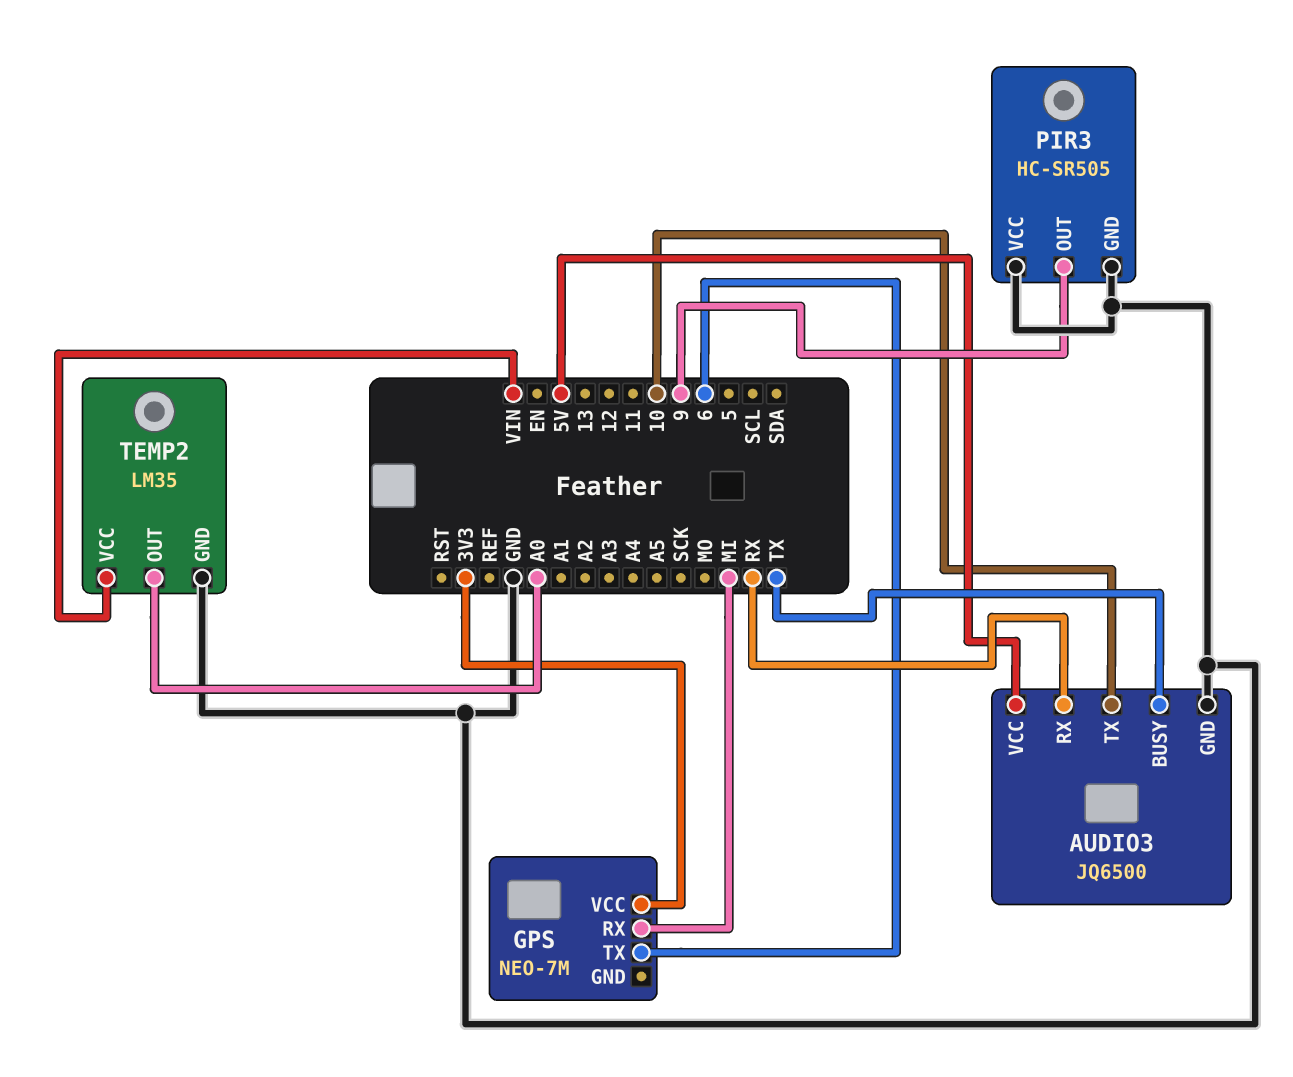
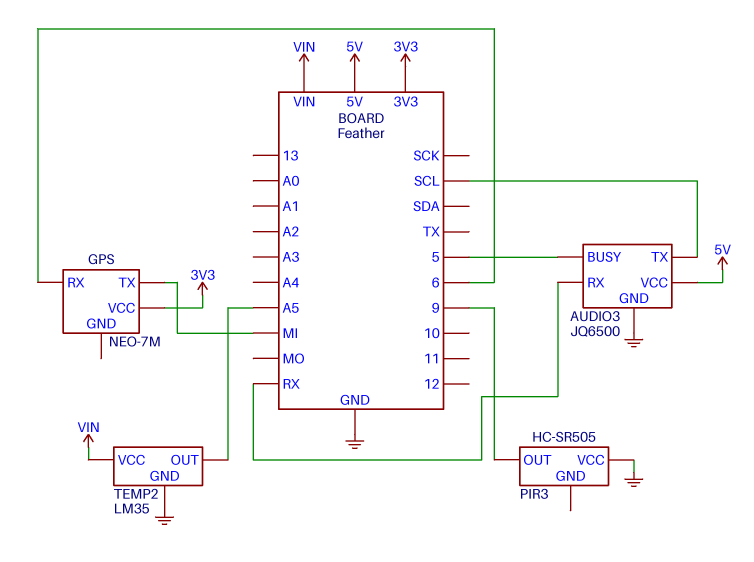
AUDIO3 pin BUSY: TX -> 5
AUDIO3 pin TX: 10 -> SCL
GPS pin RX: MI -> 6
GPS pin TX: 6 -> MI
PIR3 pin GND: GND -> none
TEMP2 pin OUT: A0 -> A5

